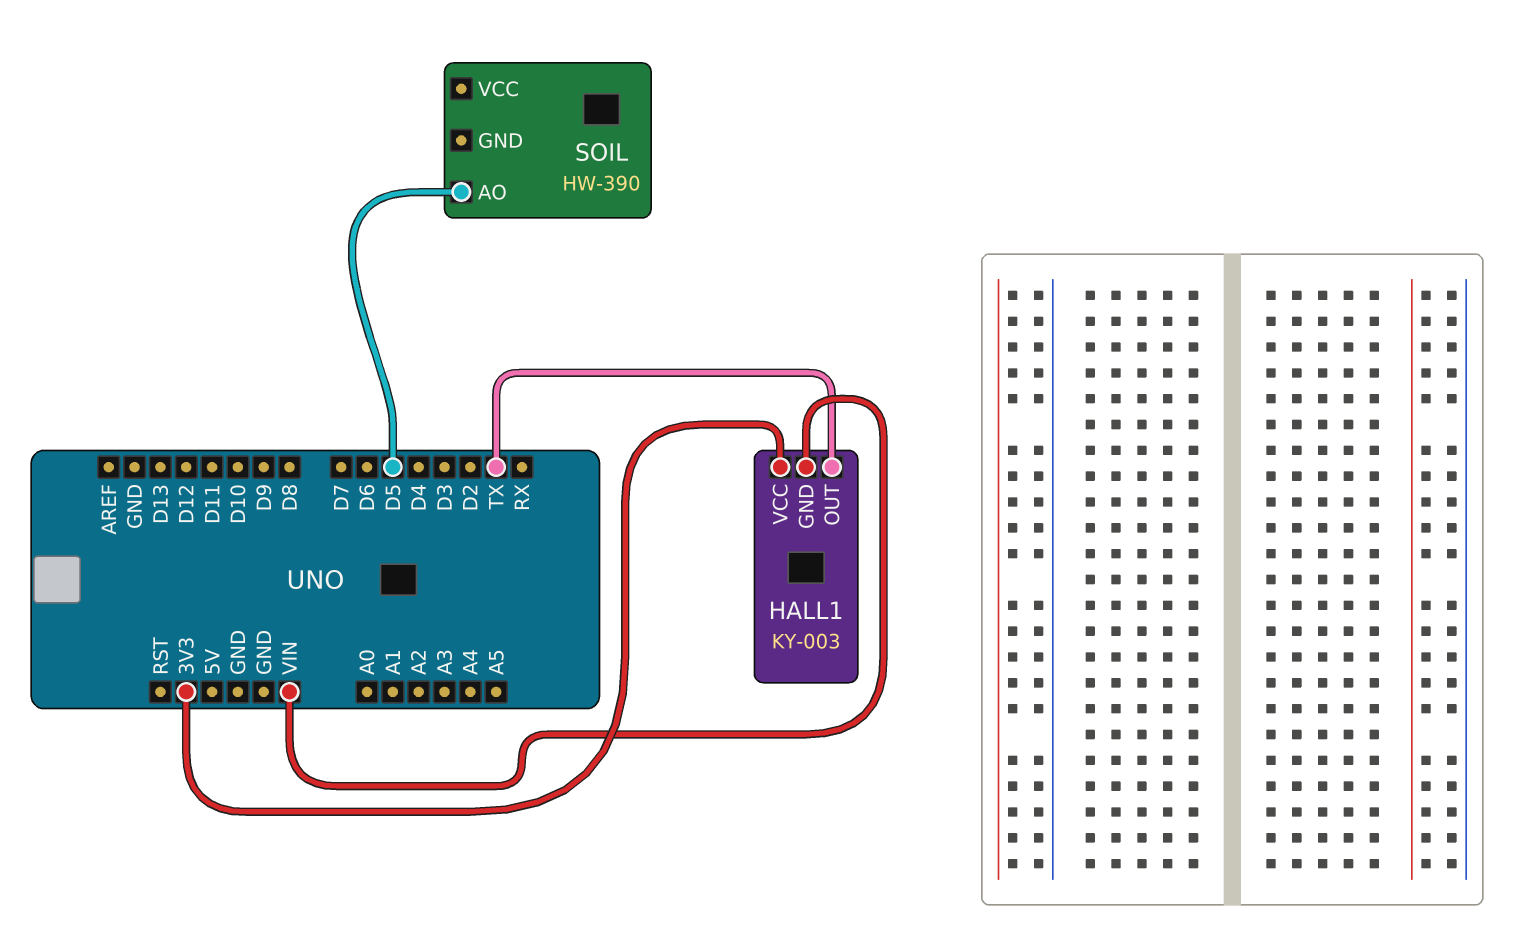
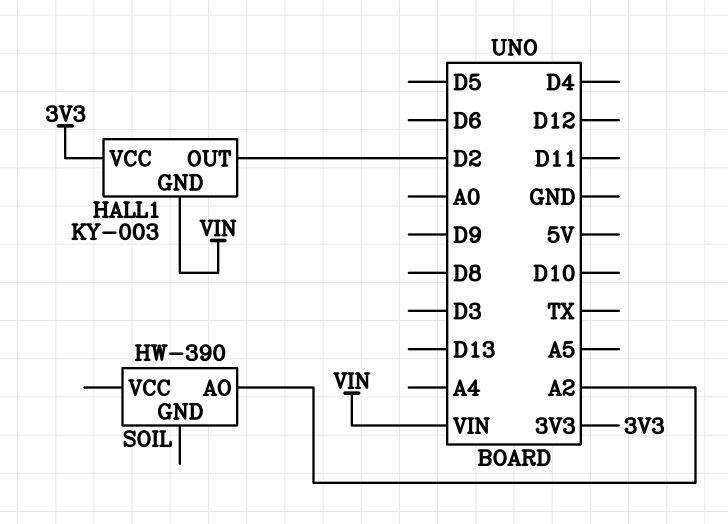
HALL1 pin OUT: TX -> D2
SOIL pin AO: D5 -> A2

